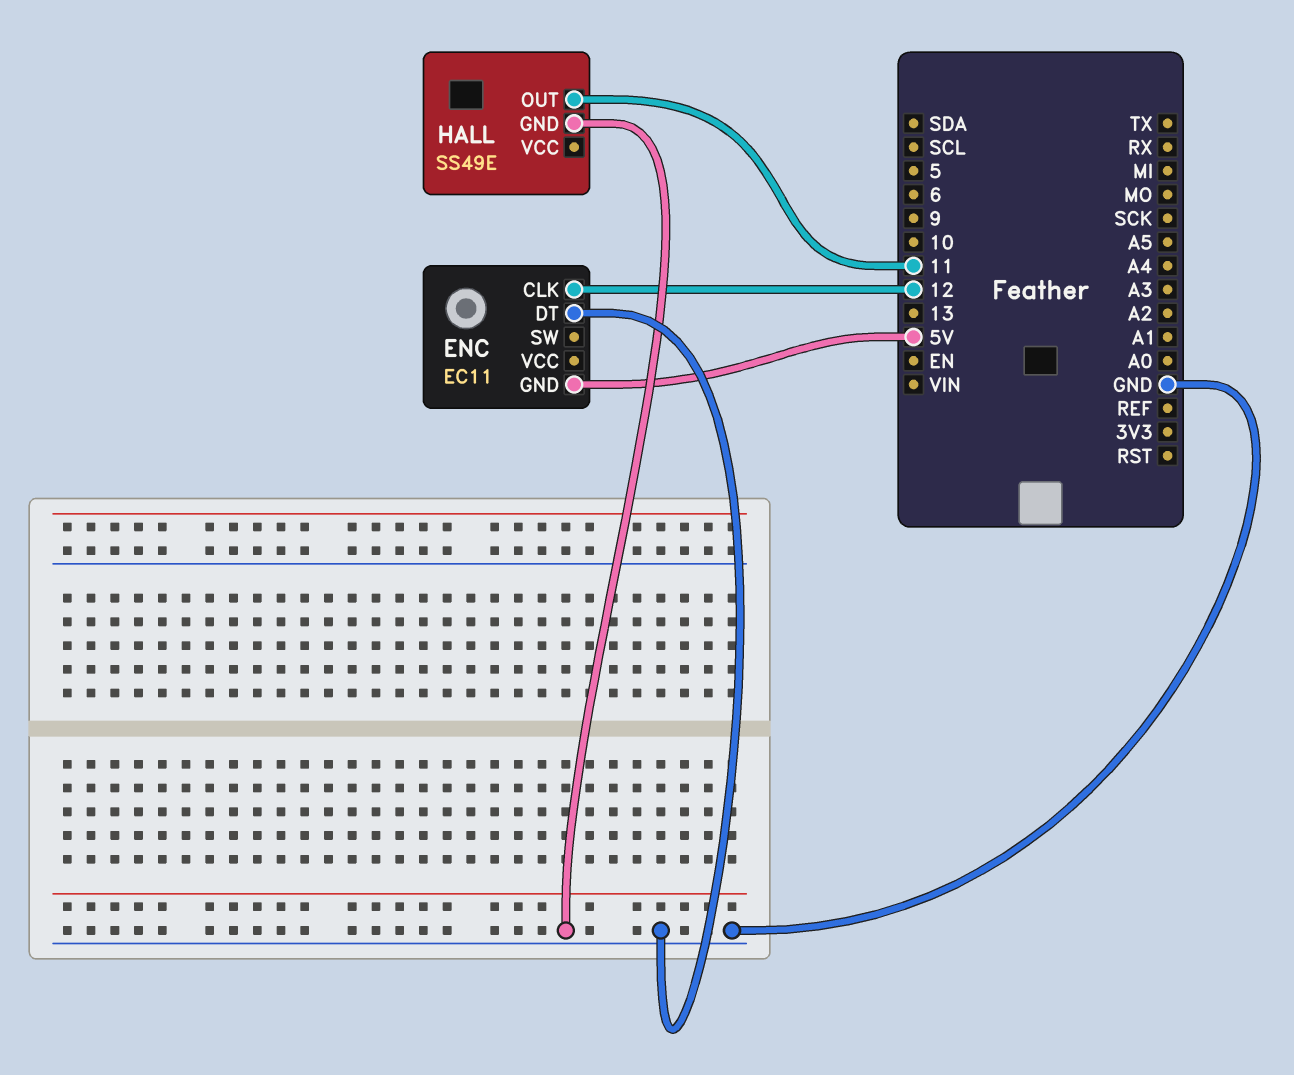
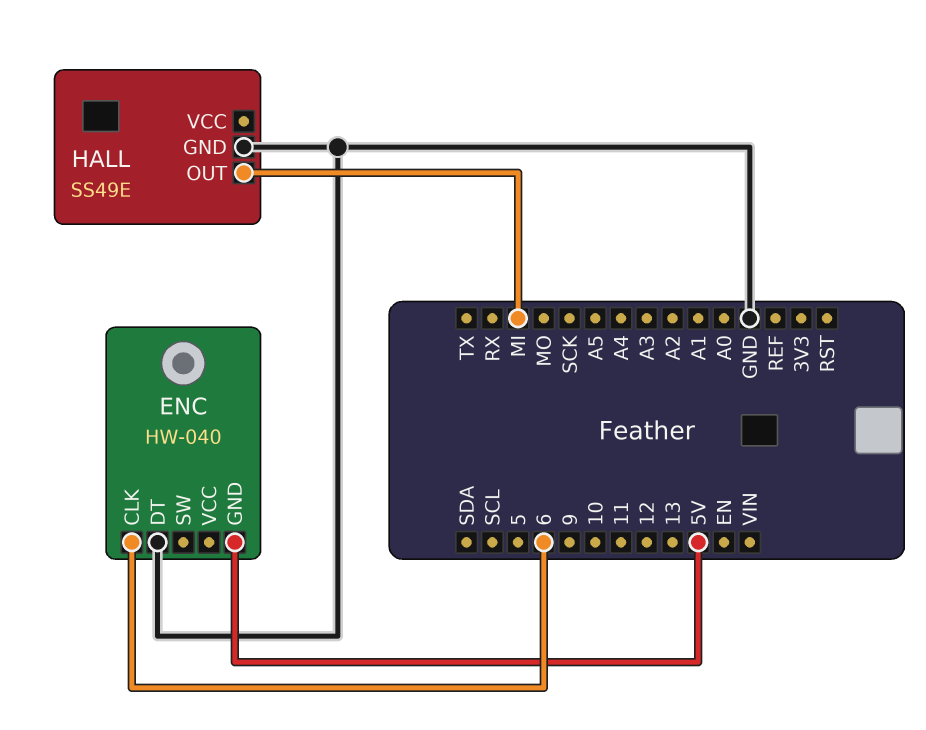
ENC: EC11 -> HW-040
ENC pin CLK: 12 -> 6
HALL pin OUT: 11 -> MI

